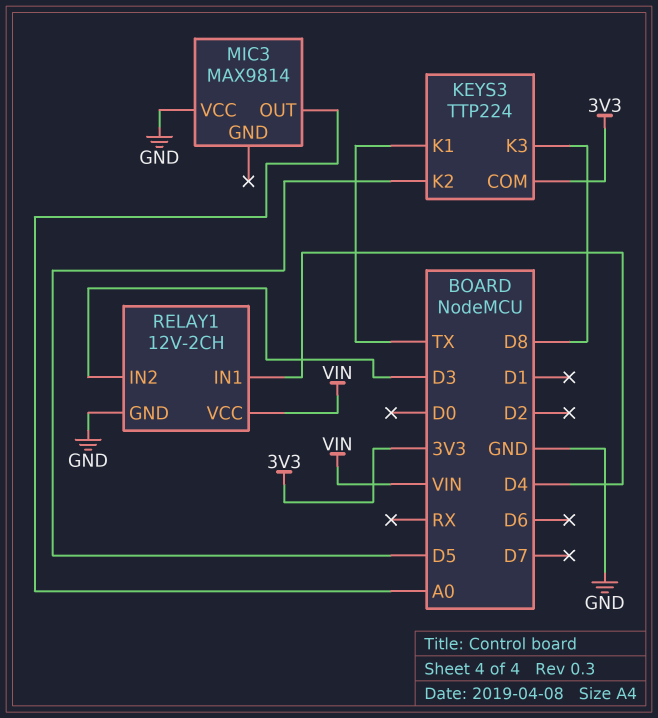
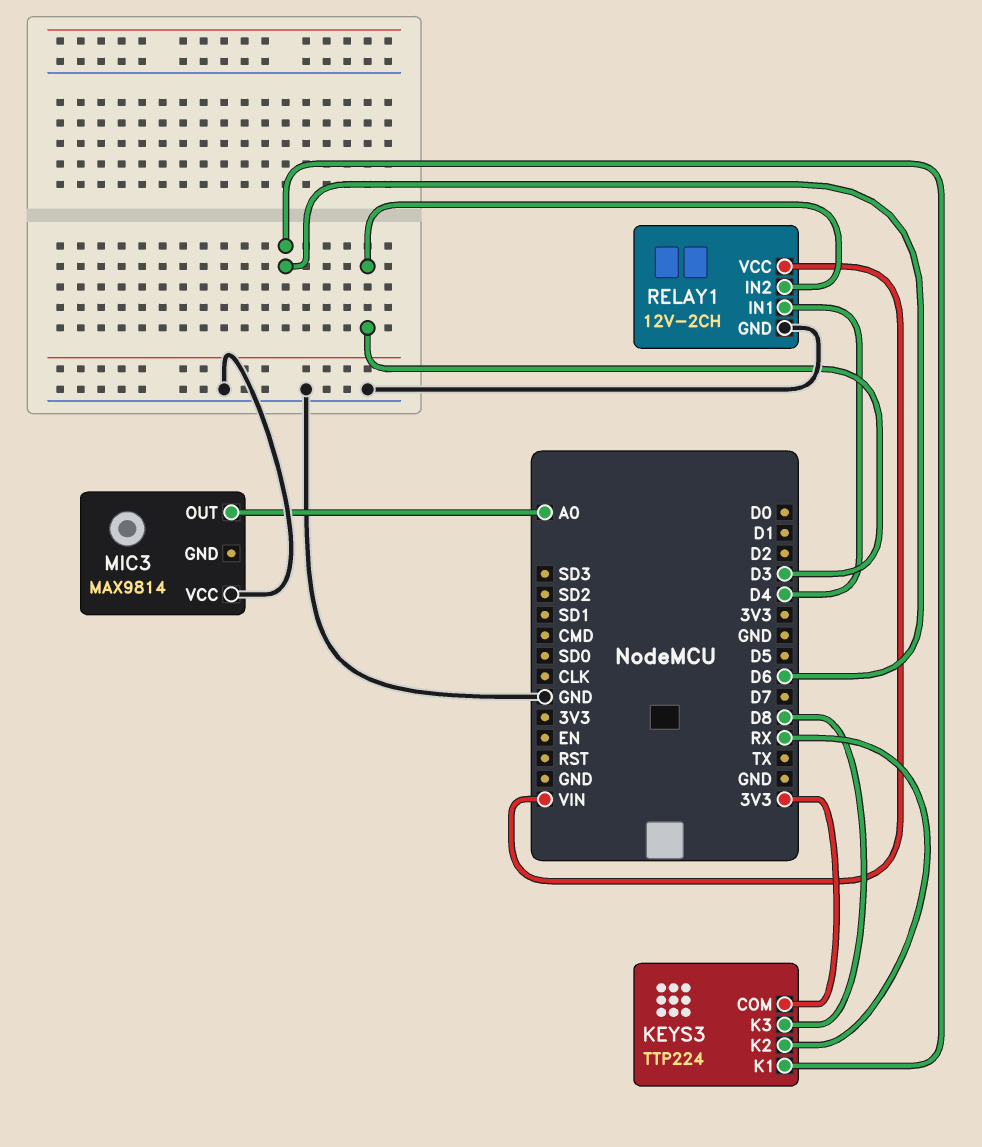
KEYS3 pin K1: TX -> D6
KEYS3 pin K2: D5 -> RX

